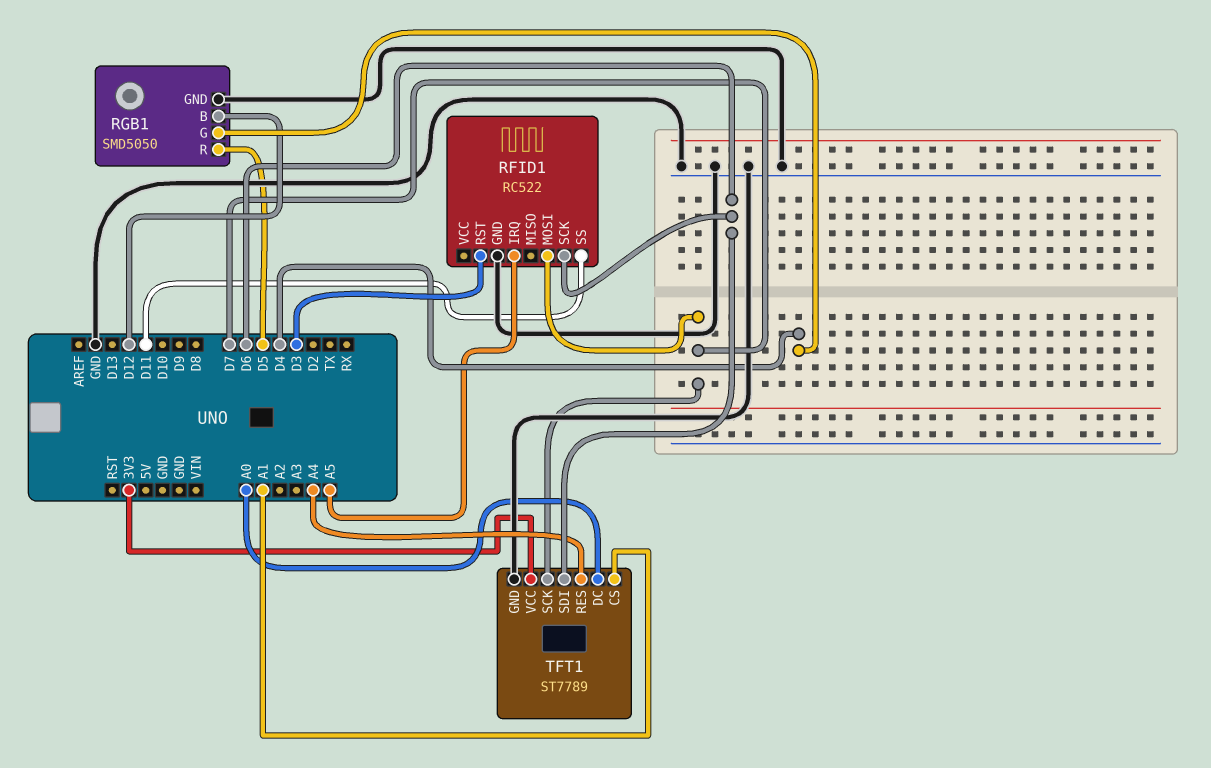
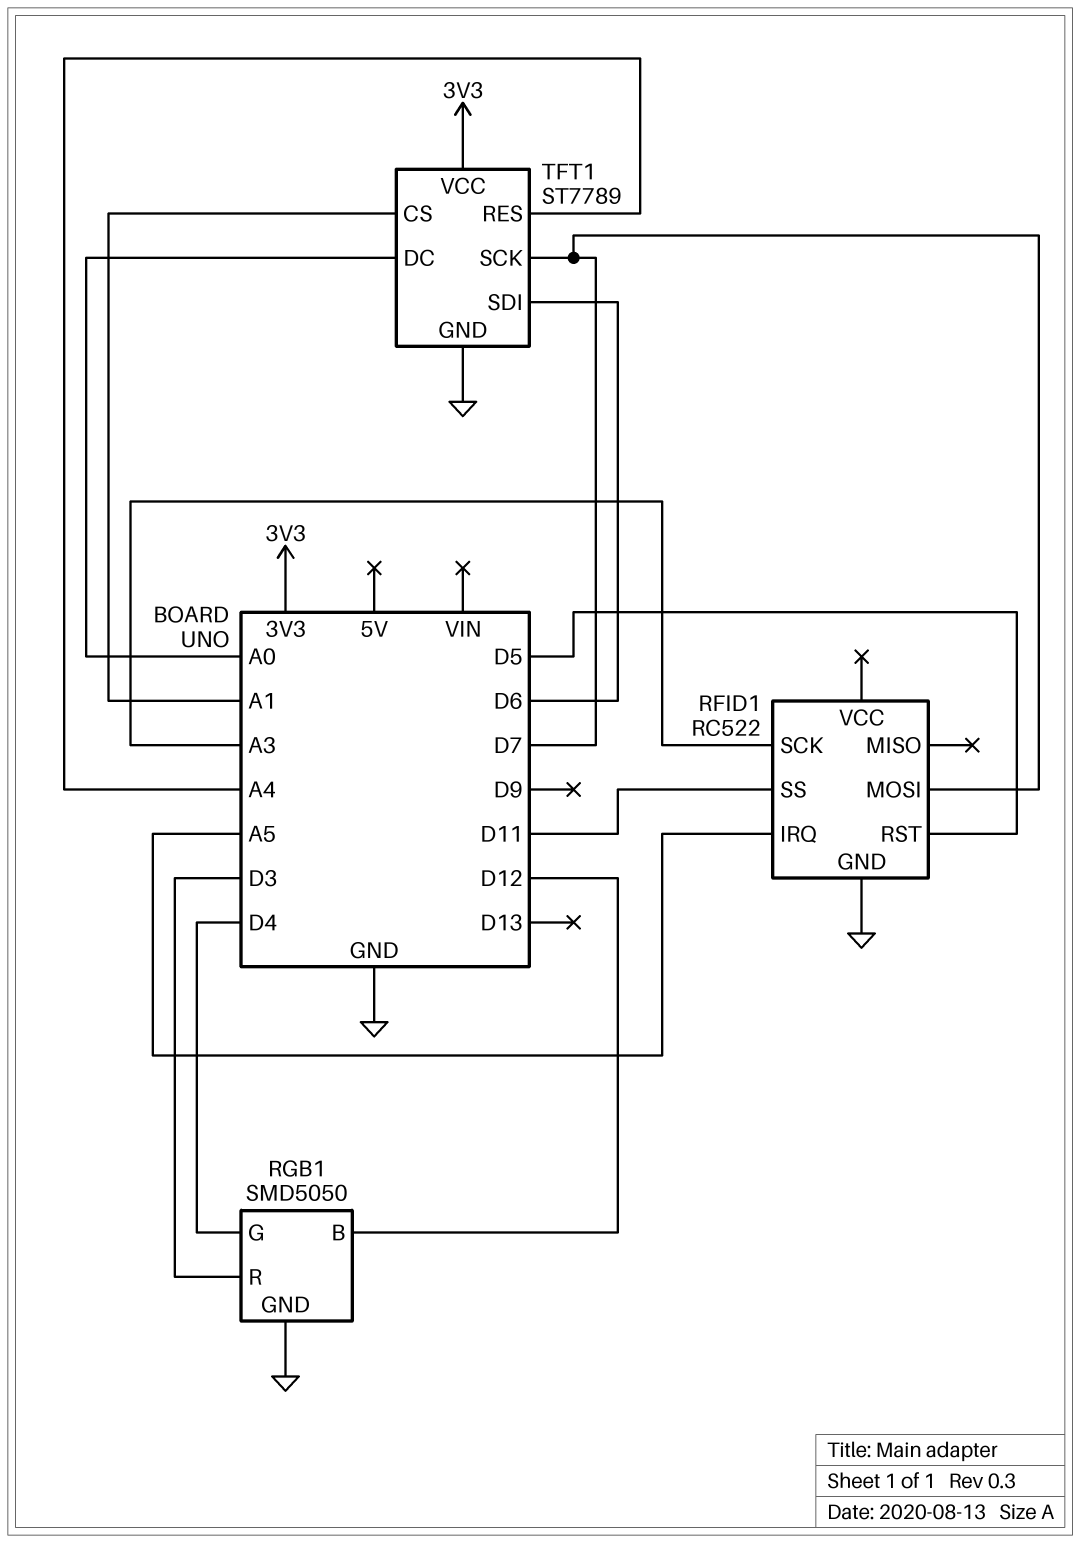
RFID1 pin RST: D3 -> D5
RFID1 pin SCK: D6 -> A3
RGB1 pin R: D5 -> D3

